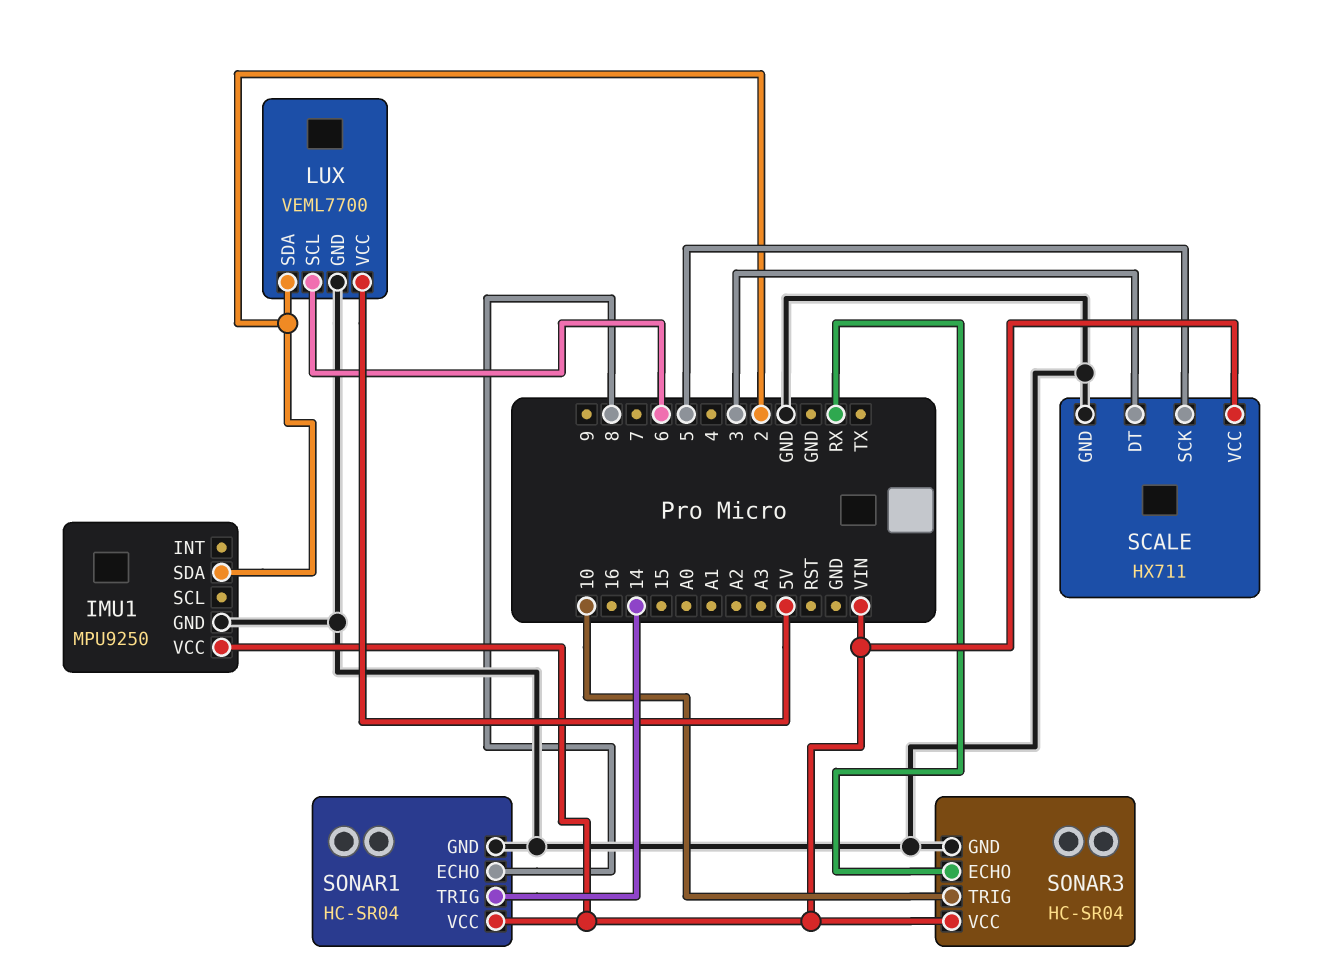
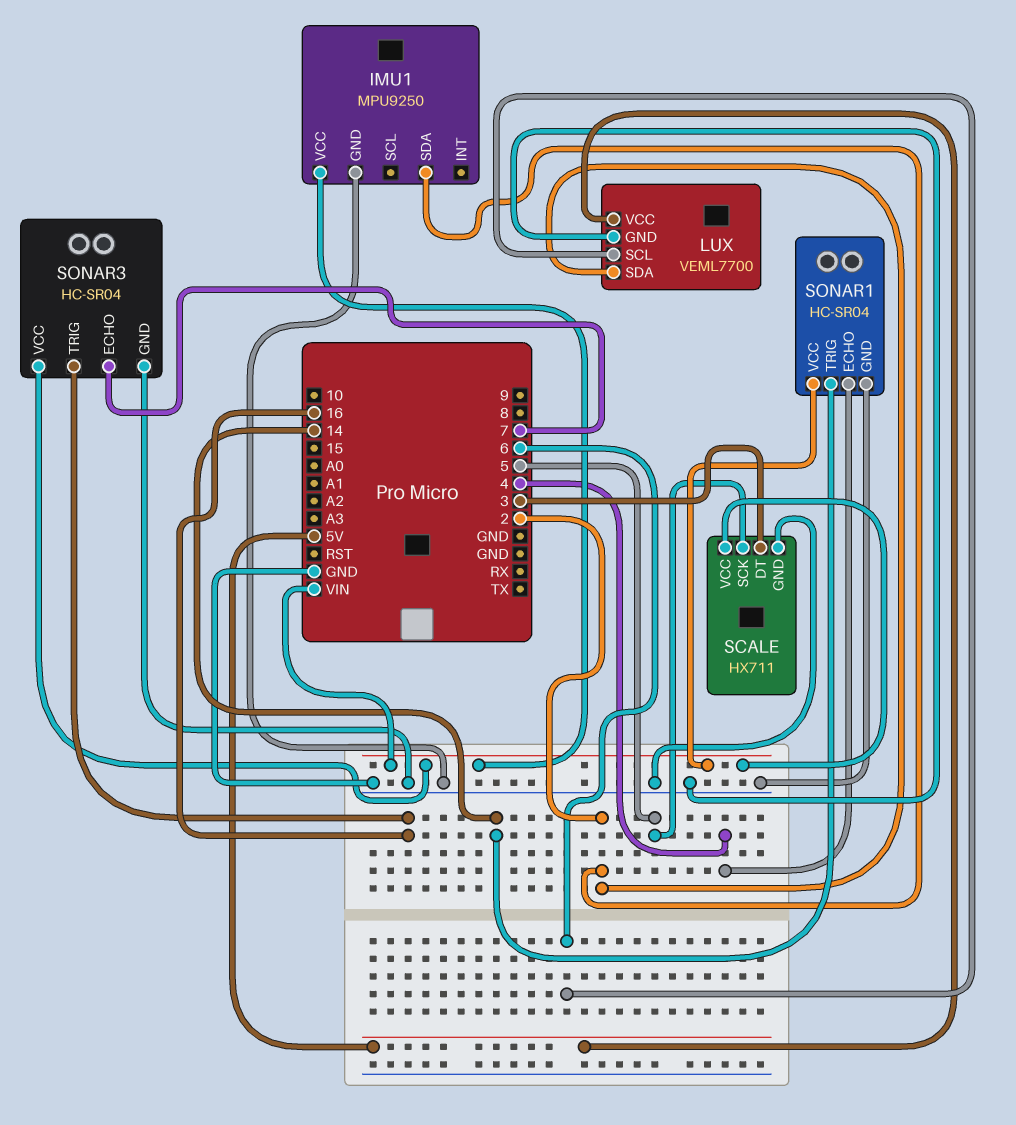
SONAR1 pin ECHO: 8 -> 4
SONAR3 pin ECHO: RX -> 7
SONAR3 pin TRIG: 10 -> 16

